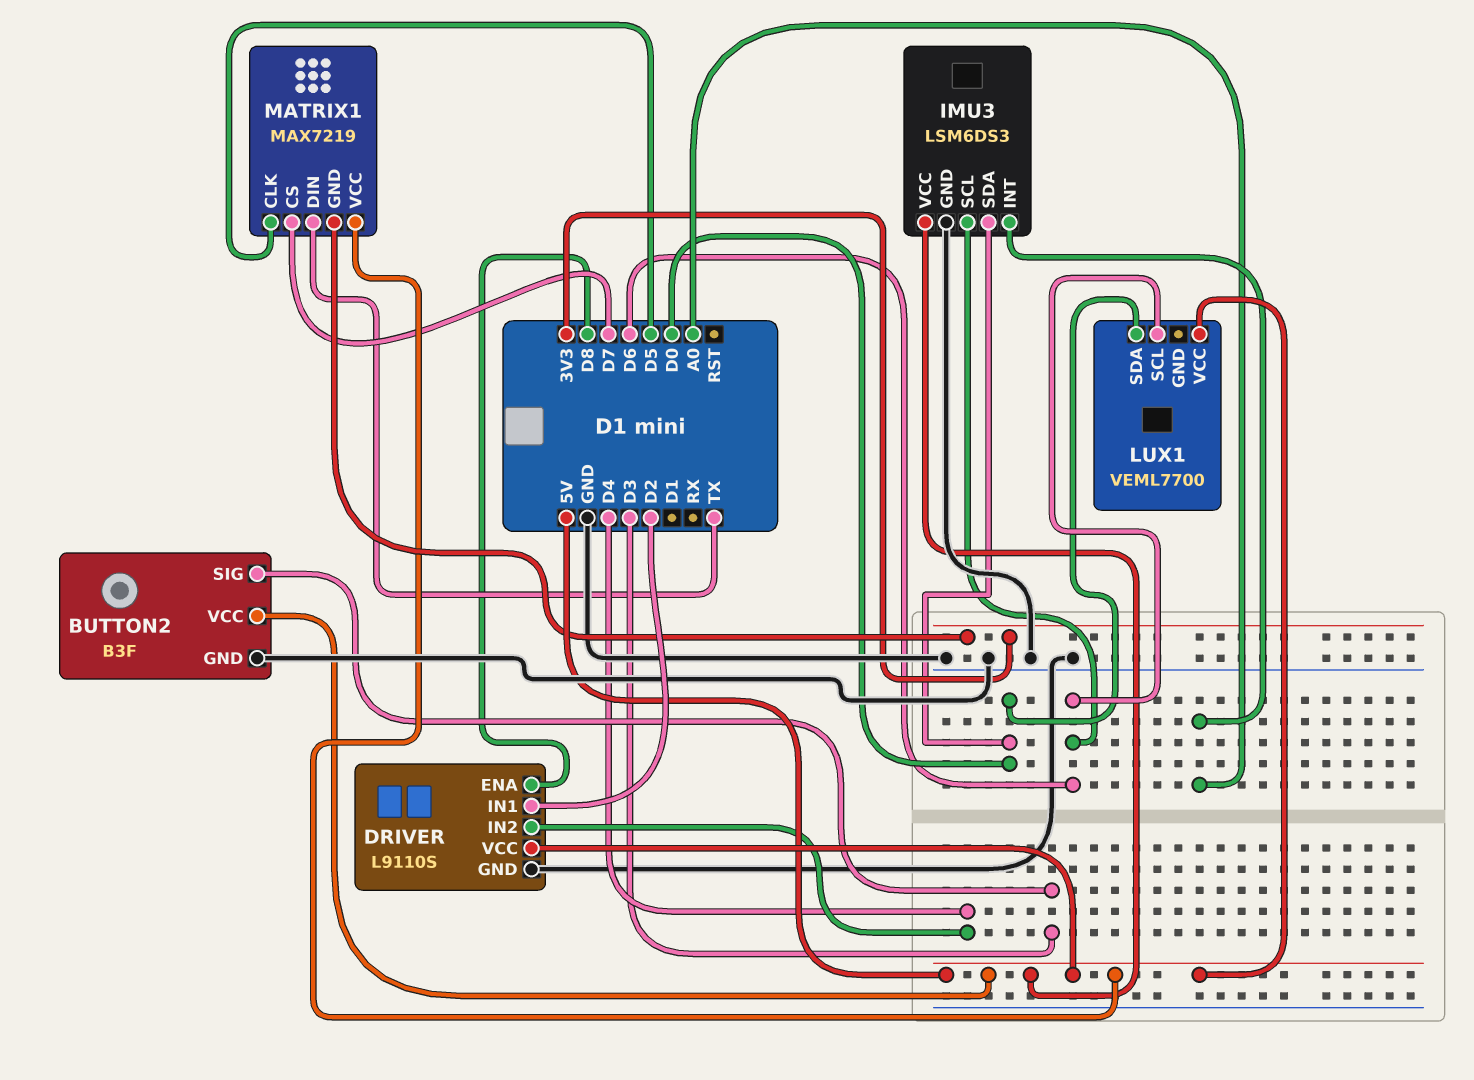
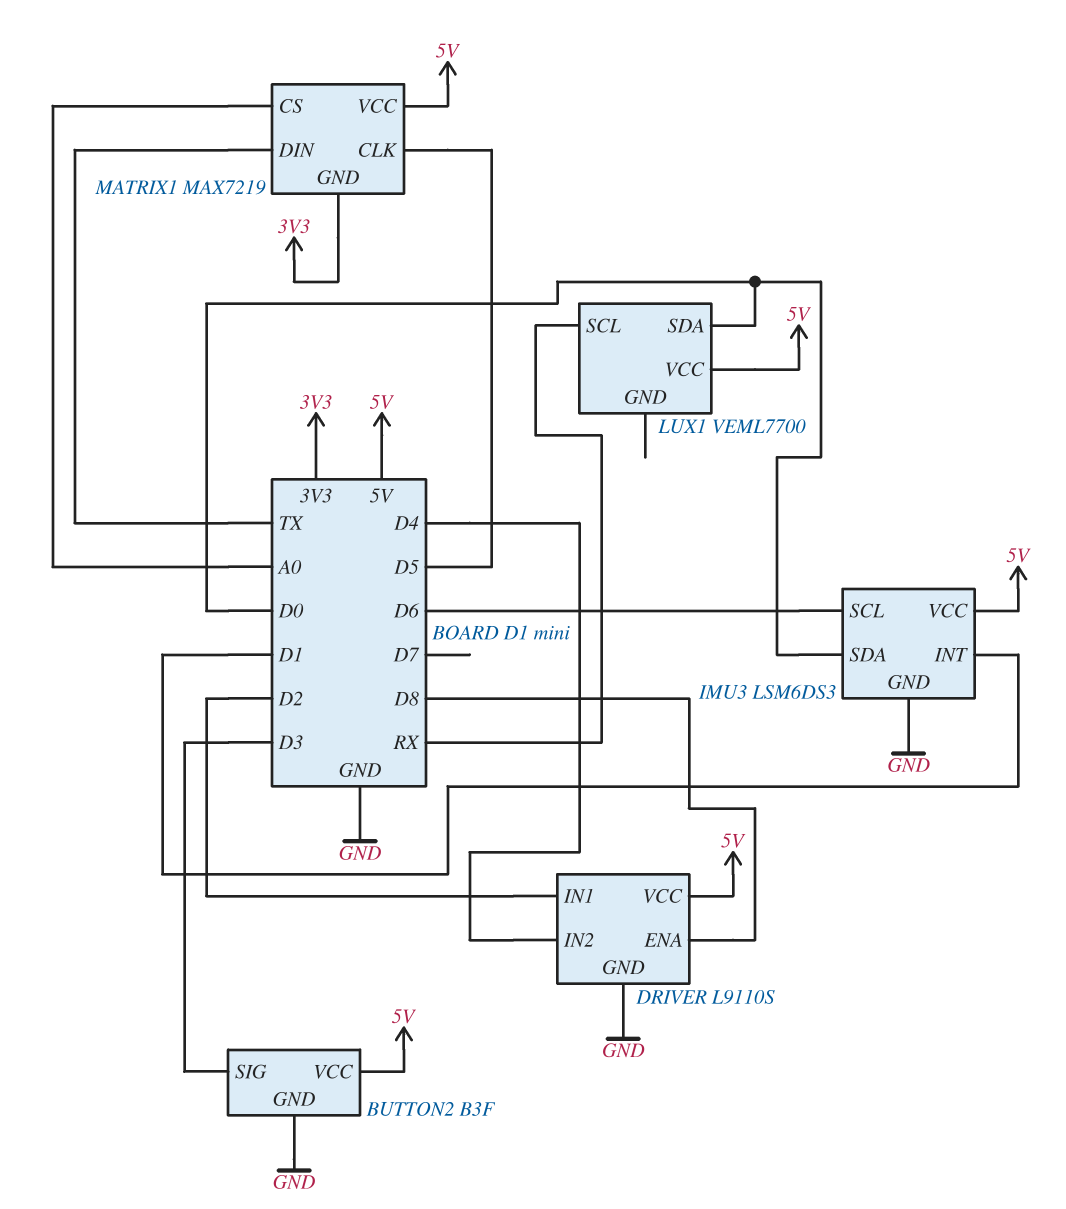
IMU3 pin INT: A0 -> D1
LUX1 pin SCL: D6 -> RX
MATRIX1 pin CS: D7 -> A0

